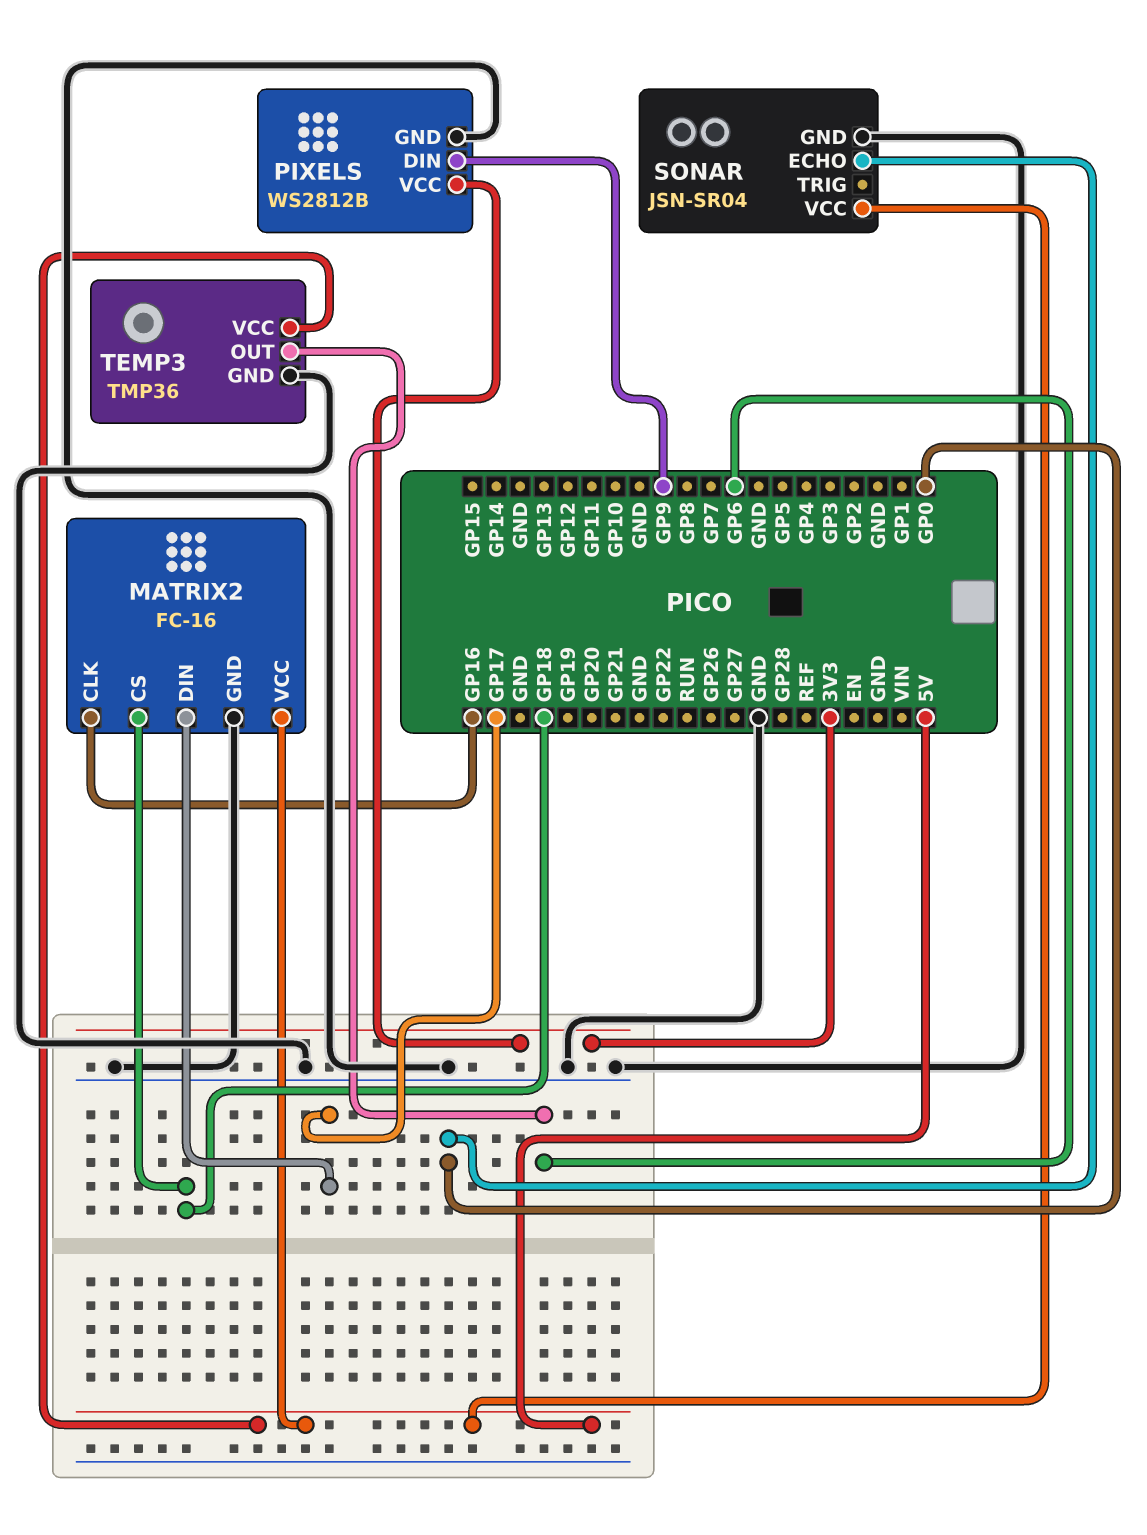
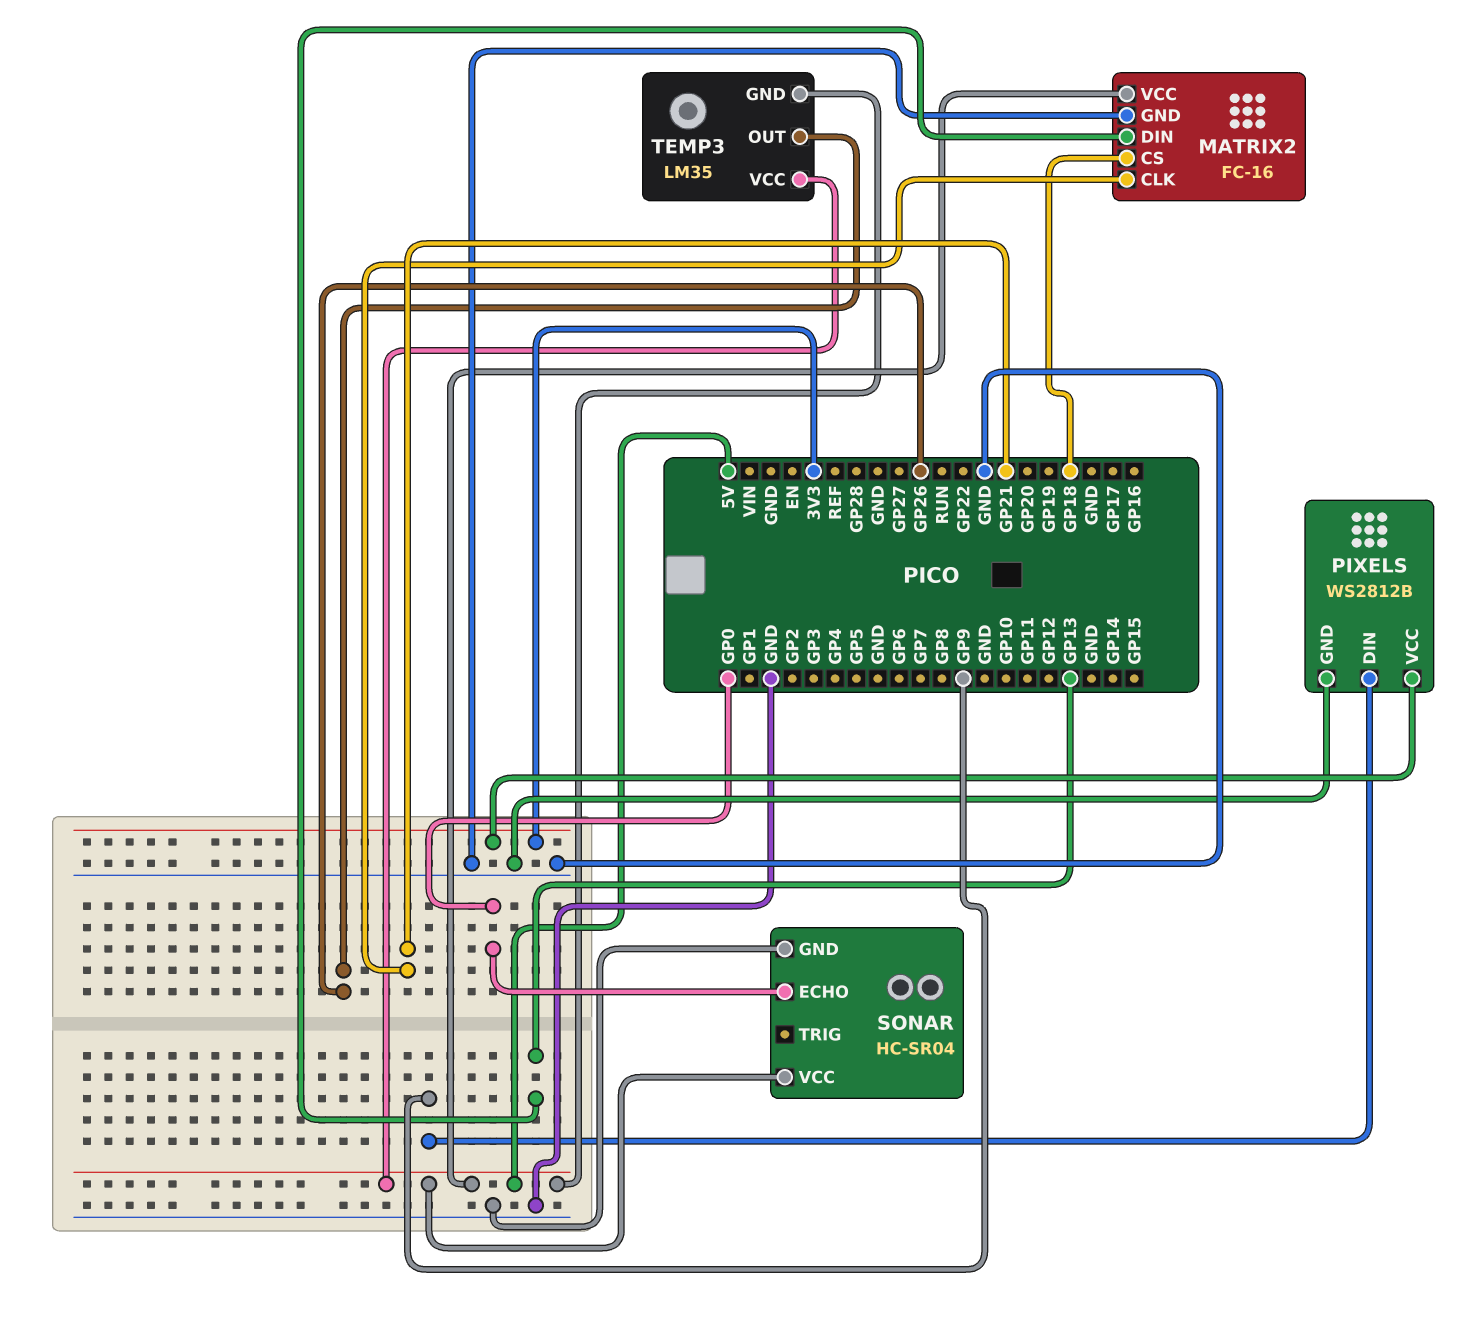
MATRIX2 pin CLK: GP16 -> GP21
MATRIX2 pin DIN: GP17 -> GP13
SONAR: JSN-SR04 -> HC-SR04
TEMP3: TMP36 -> LM35
TEMP3 pin GND: GND -> 5V
TEMP3 pin OUT: GP6 -> GP26

